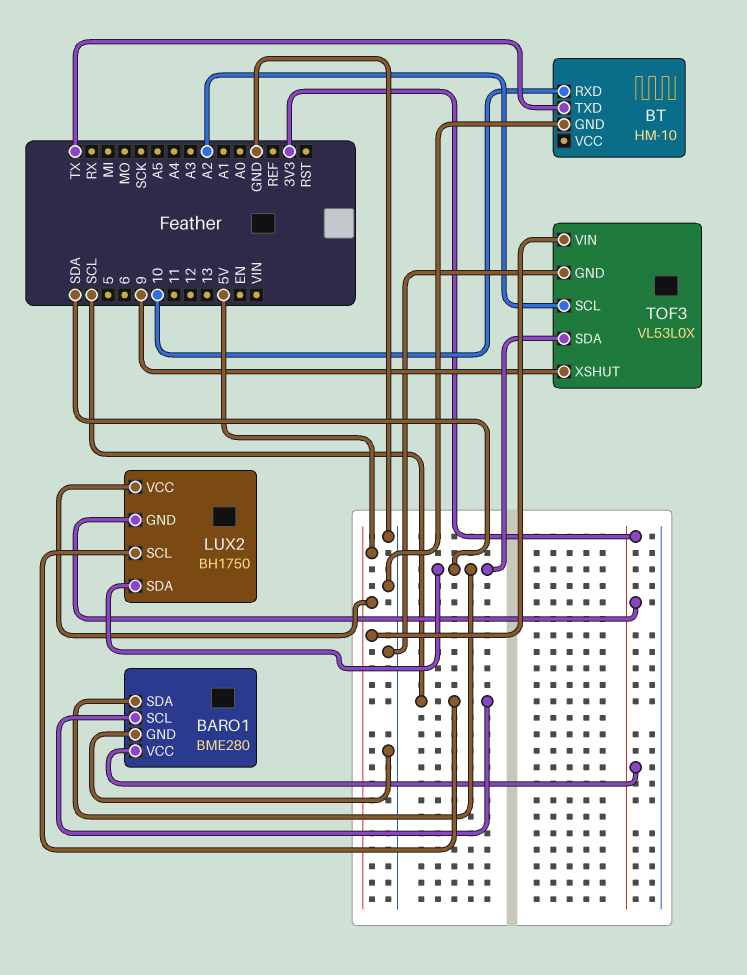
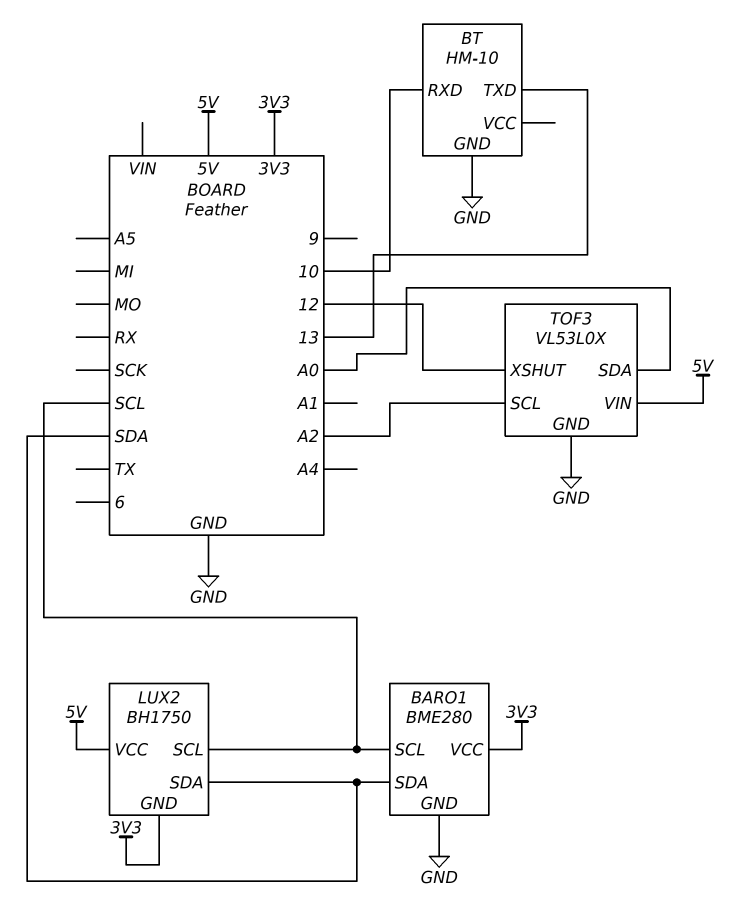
BT pin TXD: TX -> 13
TOF3 pin SDA: SDA -> A0
TOF3 pin XSHUT: 9 -> 12

